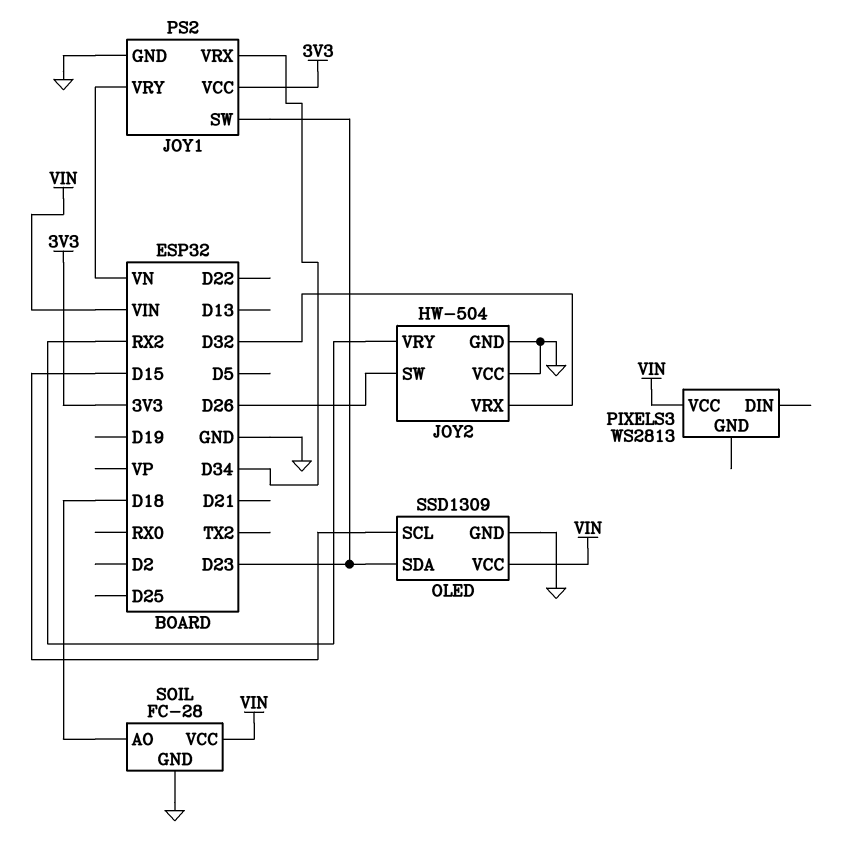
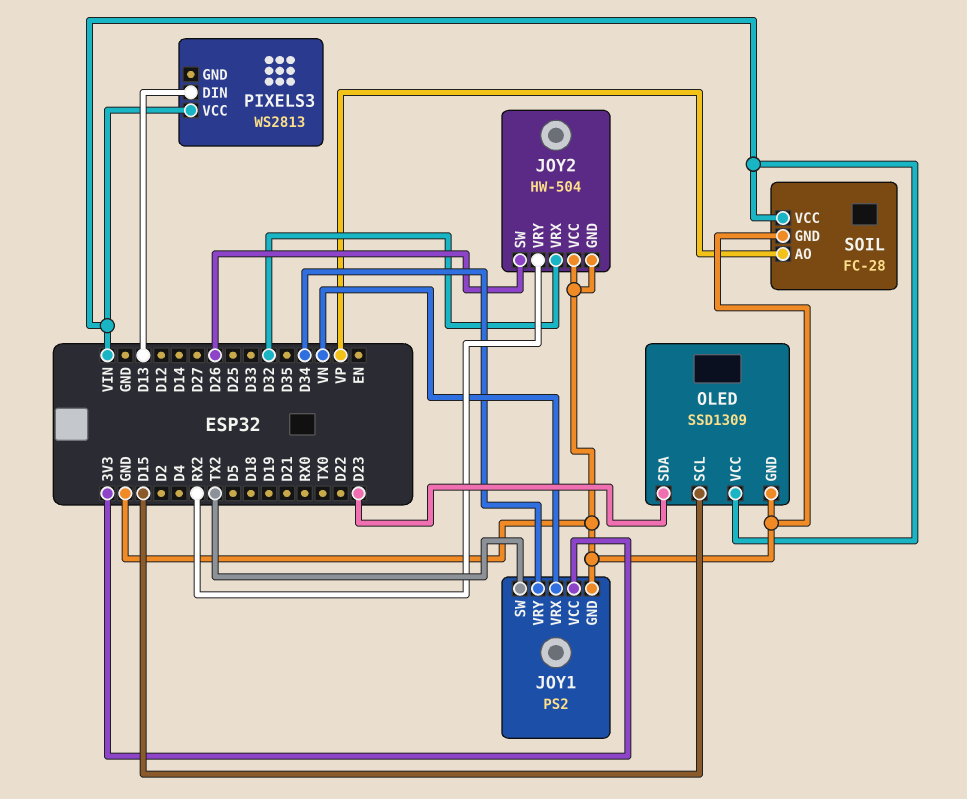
JOY1 pin SW: D23 -> TX2
JOY1 pin VRX: D34 -> VN
JOY1 pin VRY: VN -> D34
PIXELS3 pin DIN: none -> D13
SOIL pin AO: D18 -> VP

